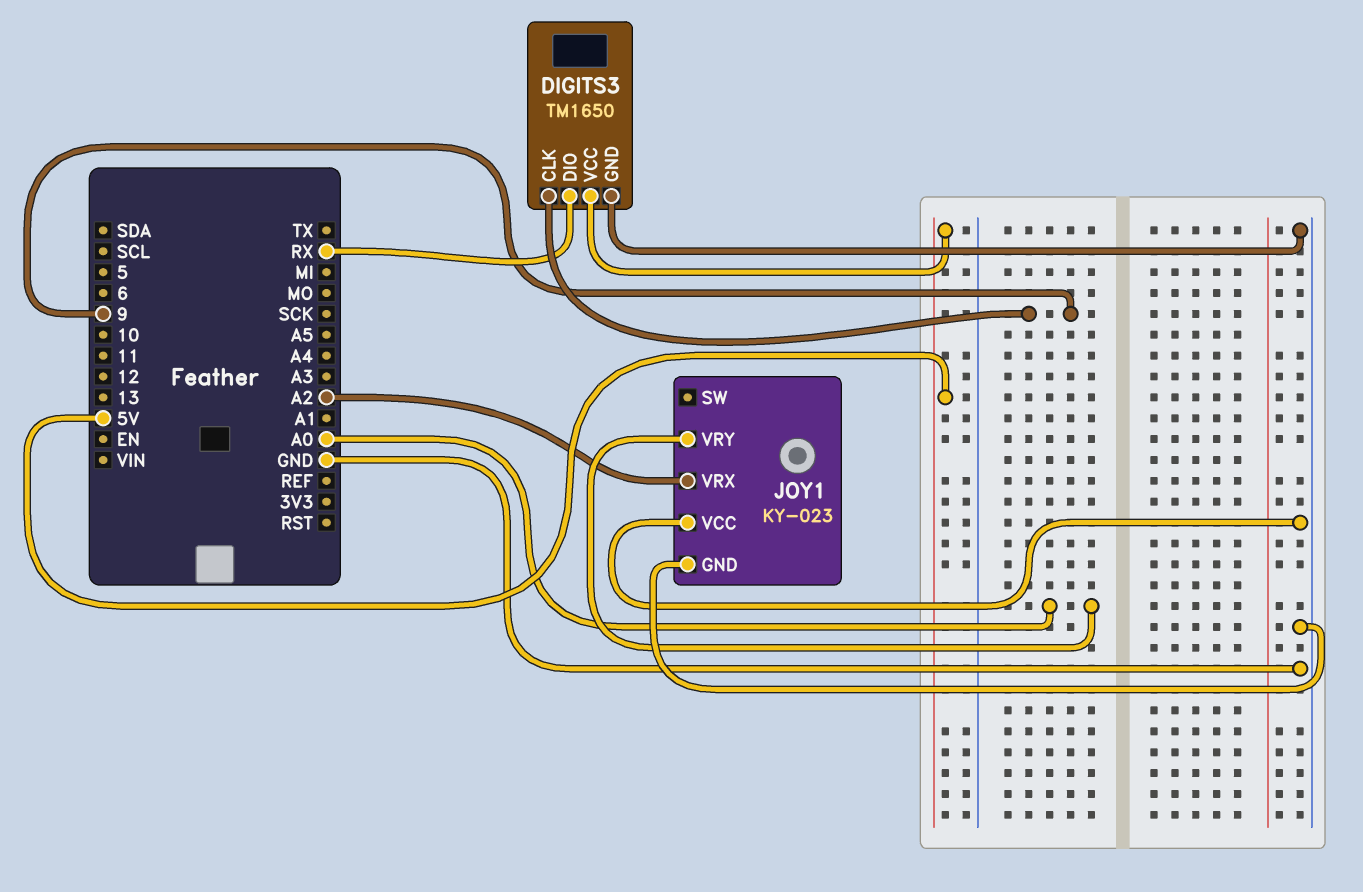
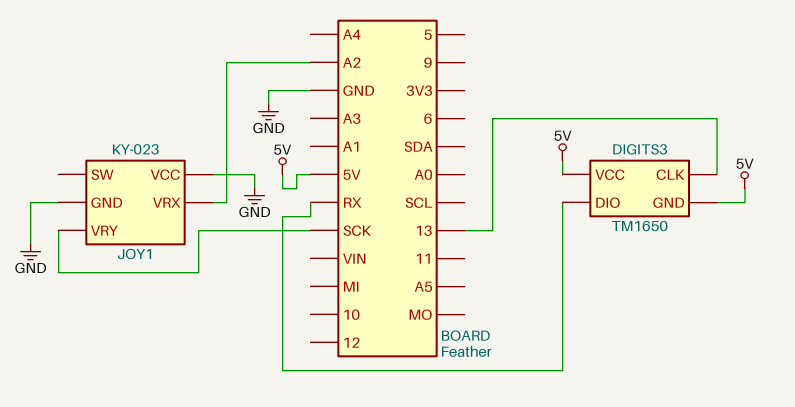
DIGITS3 pin CLK: 9 -> 13
DIGITS3 pin GND: GND -> 5V
JOY1 pin VRY: A0 -> SCK

